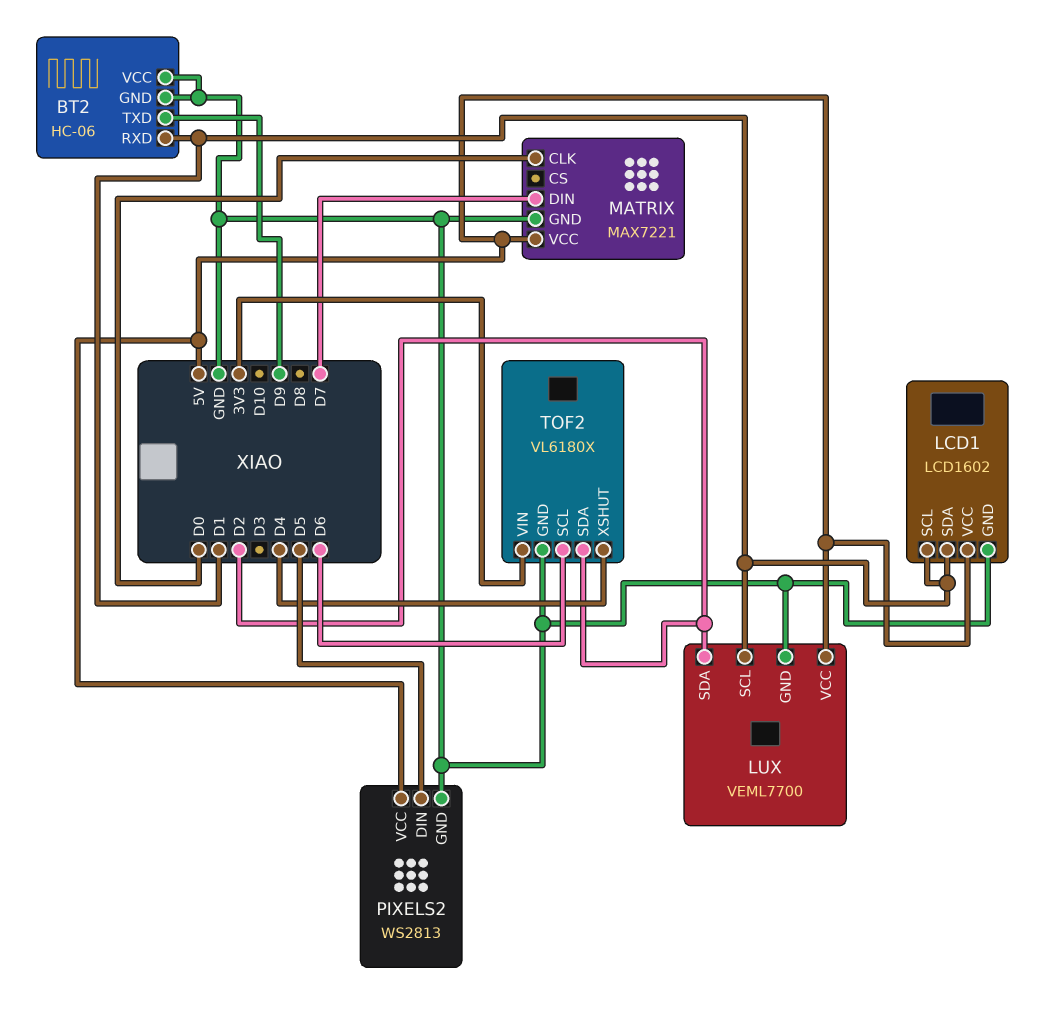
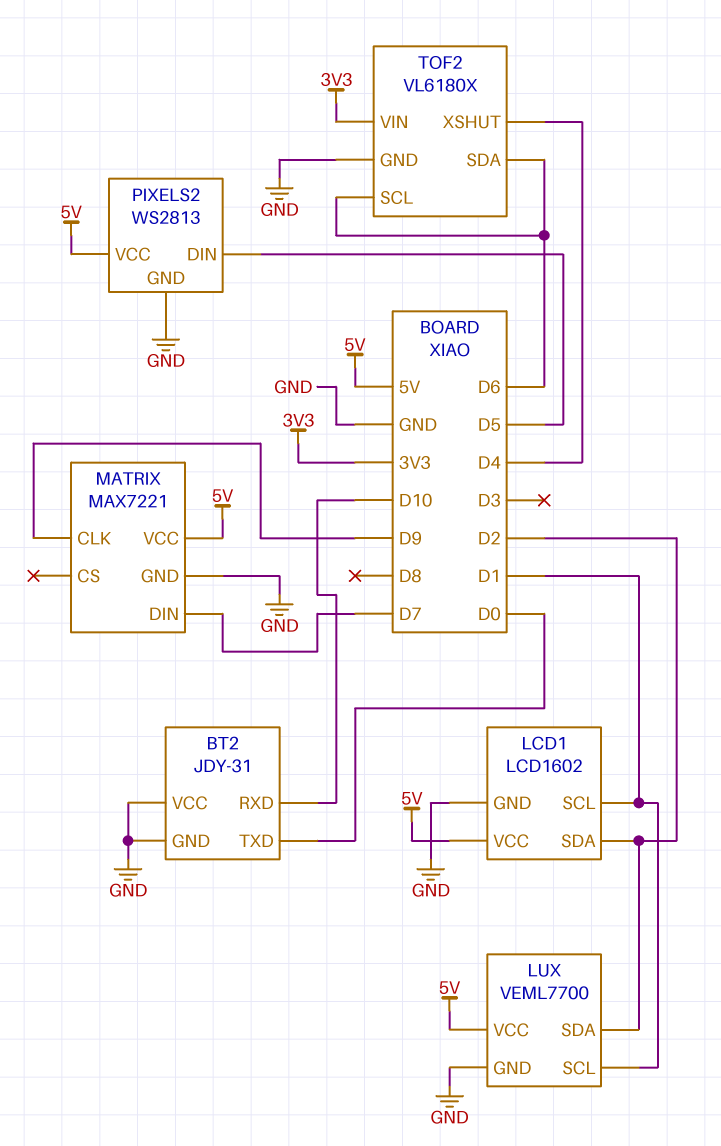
BT2: HC-06 -> JDY-31
BT2 pin RXD: D1 -> D10
BT2 pin TXD: D9 -> D0
LCD1 pin SDA: D1 -> D2
MATRIX pin CLK: D0 -> D9
TOF2 pin SDA: D2 -> D6

